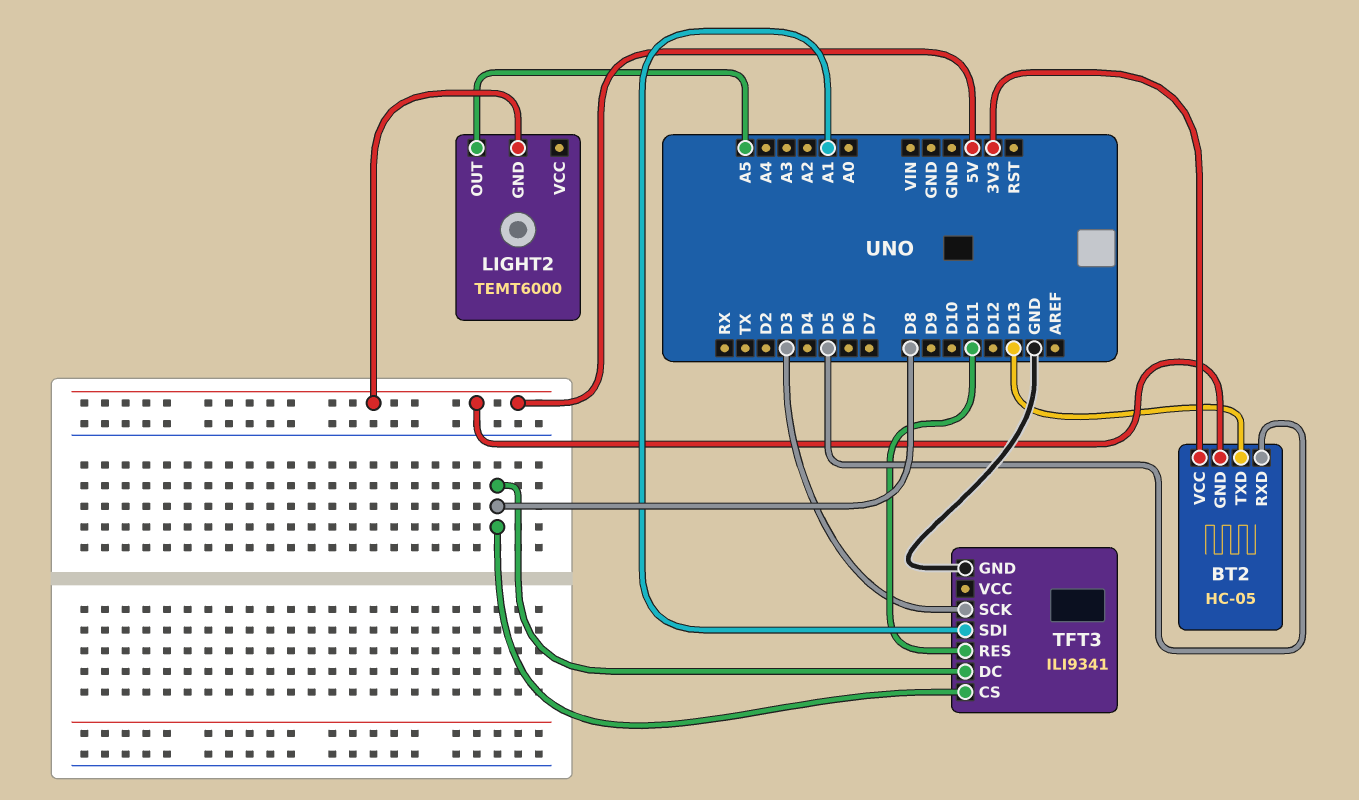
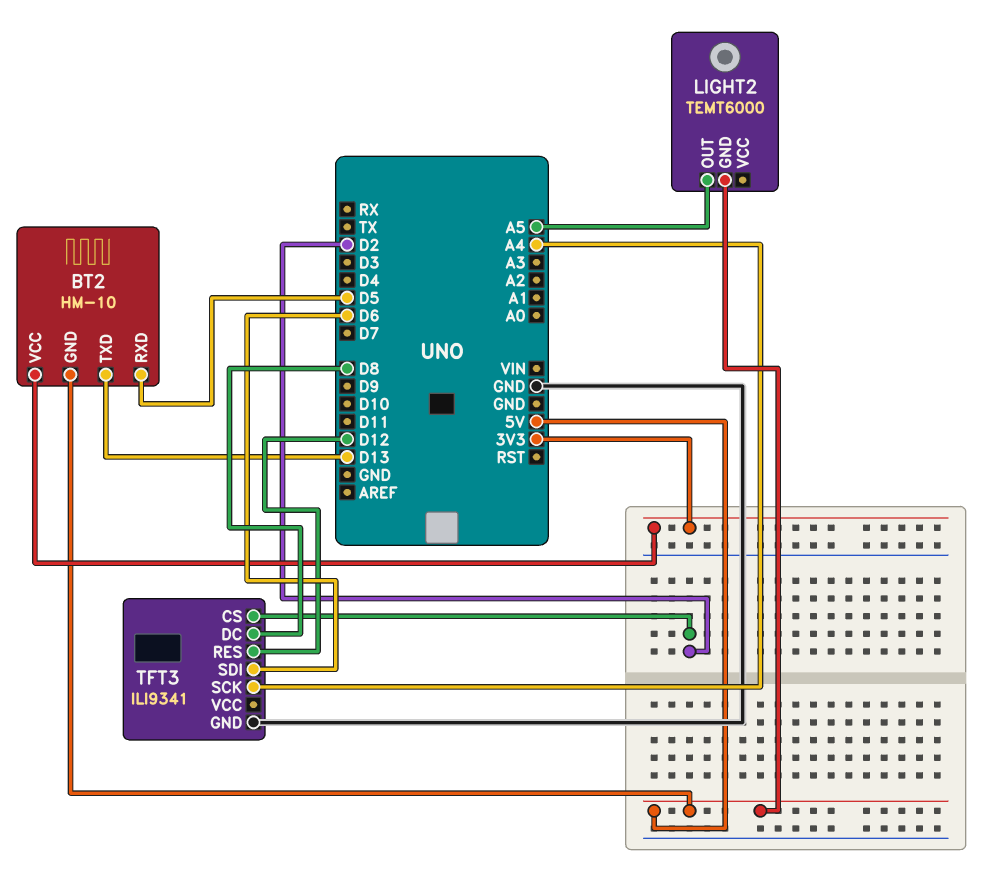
BT2: HC-05 -> HM-10
TFT3 pin CS: D8 -> D2
TFT3 pin RES: D11 -> D12
TFT3 pin SCK: D3 -> A4
TFT3 pin SDI: A1 -> D6

